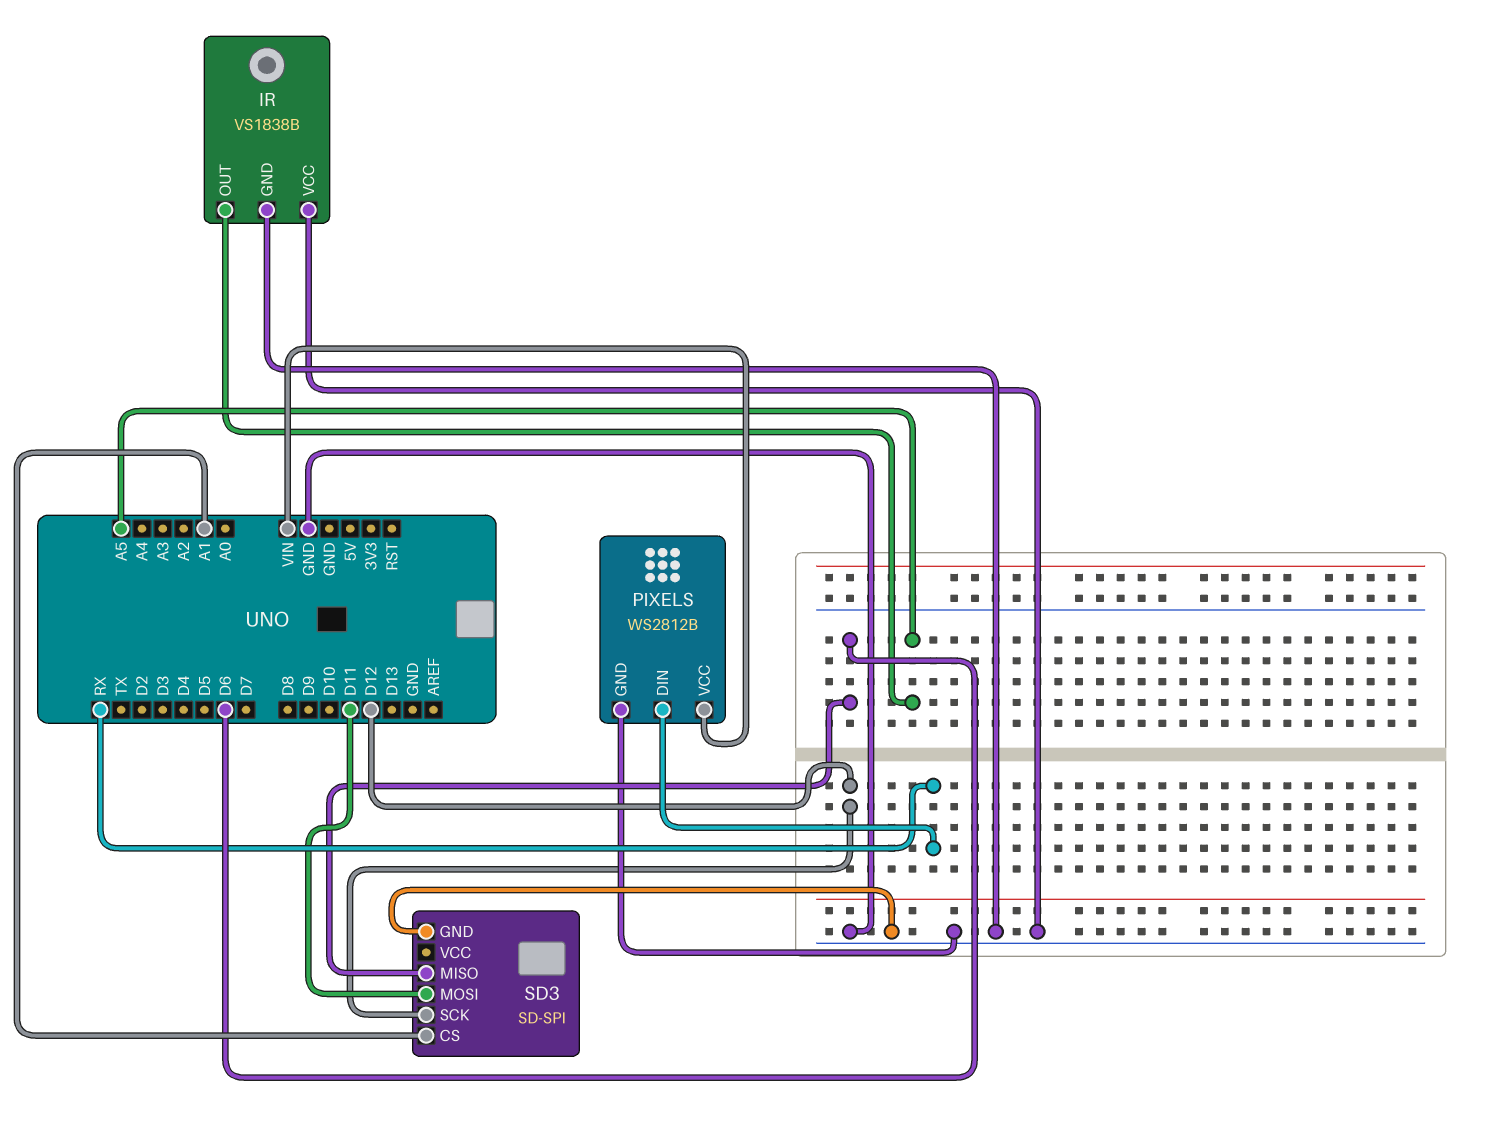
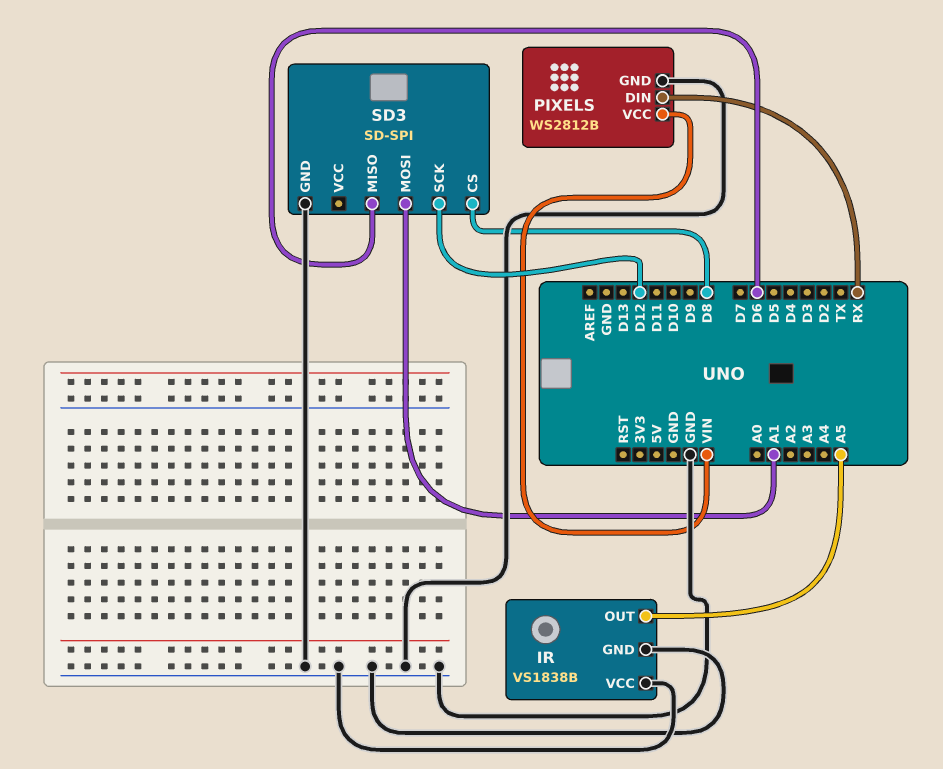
SD3 pin CS: A1 -> D8
SD3 pin MOSI: D11 -> A1

